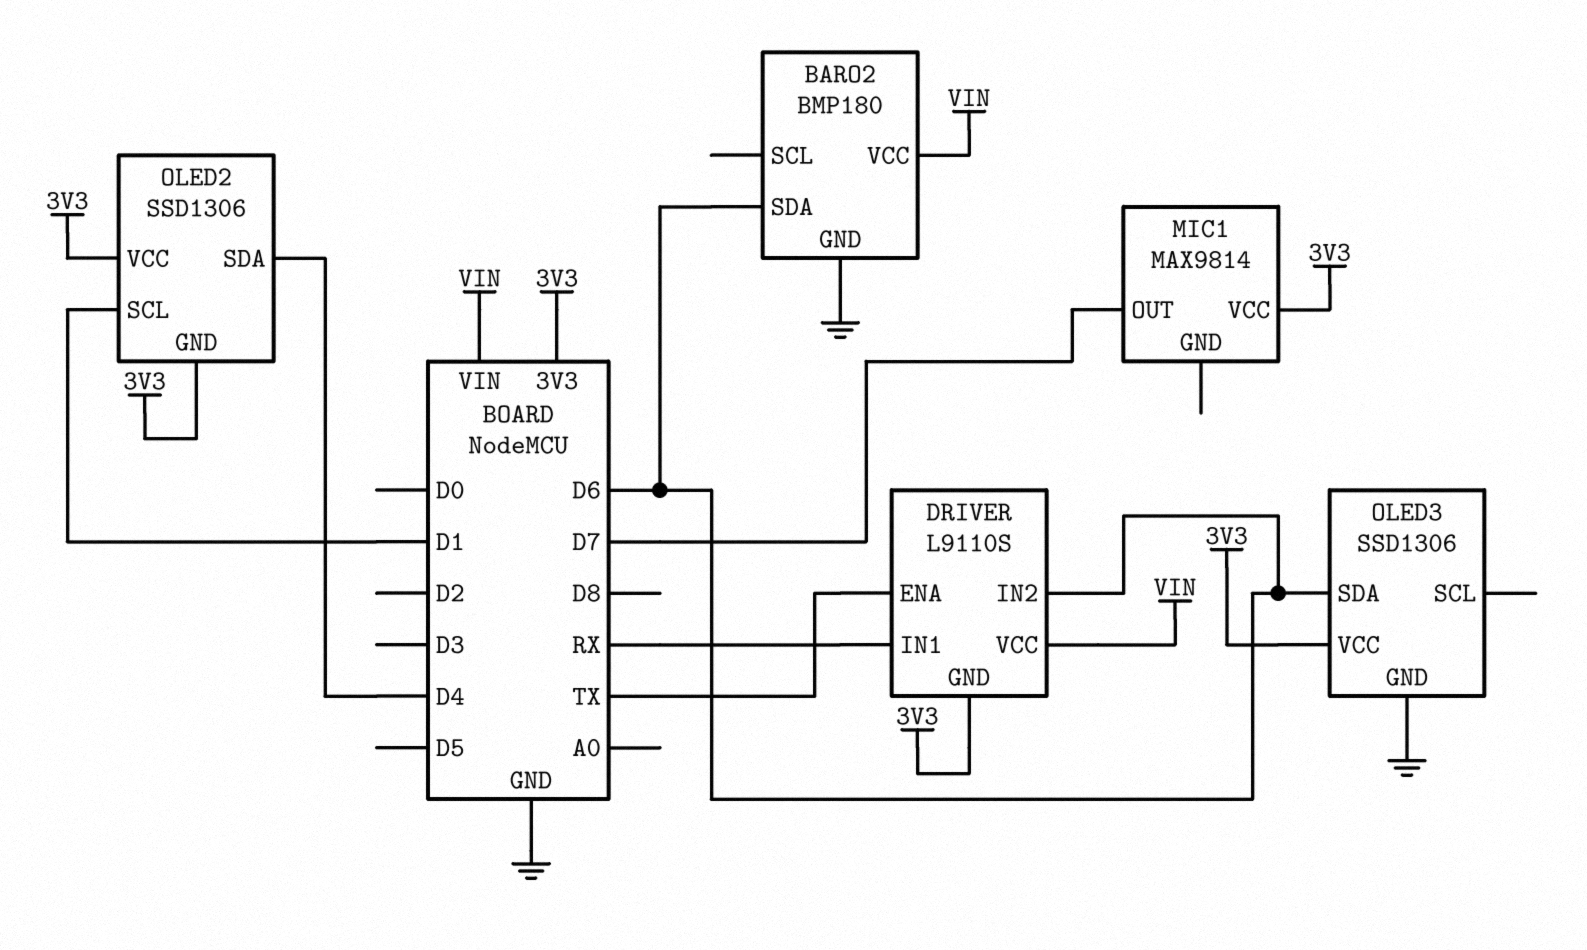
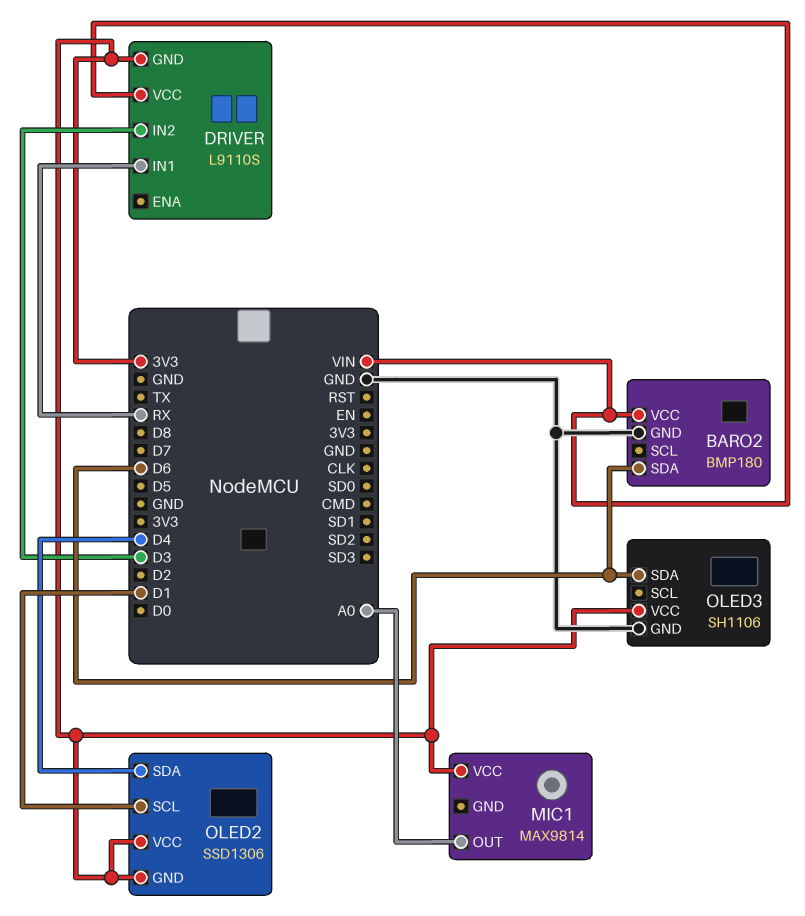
DRIVER pin ENA: TX -> none
DRIVER pin IN2: D6 -> D3
MIC1 pin OUT: D7 -> A0
OLED3: SSD1306 -> SH1106

